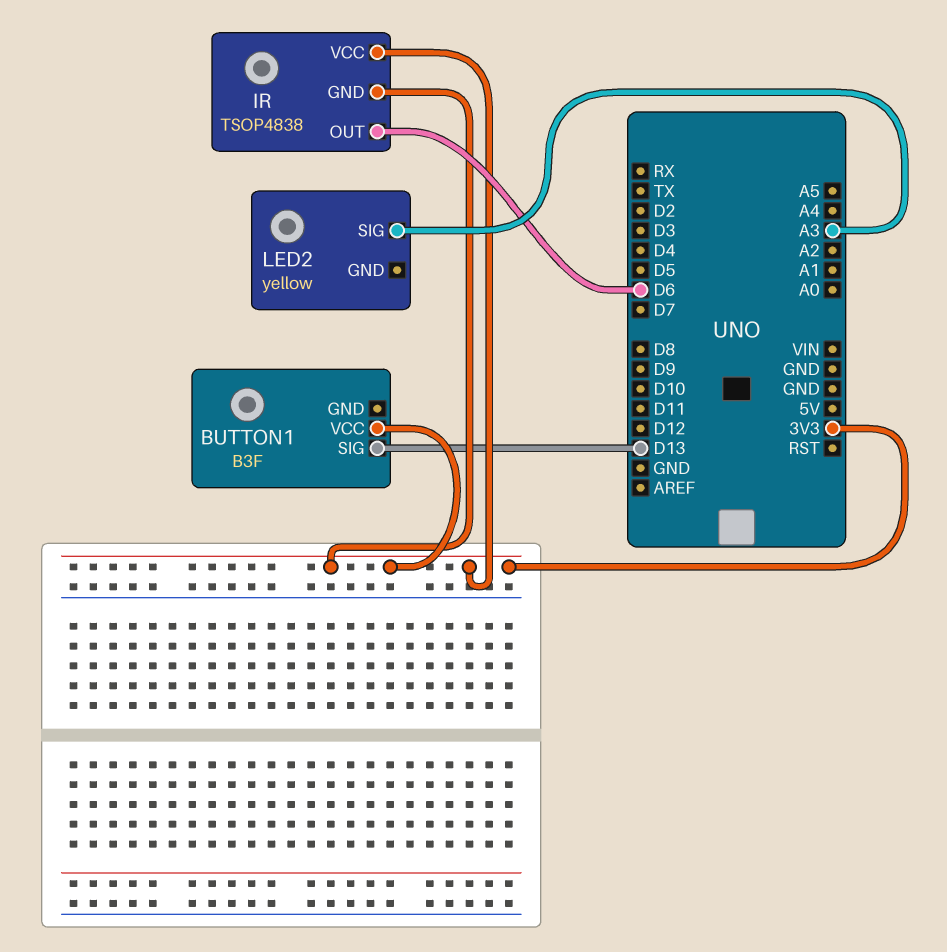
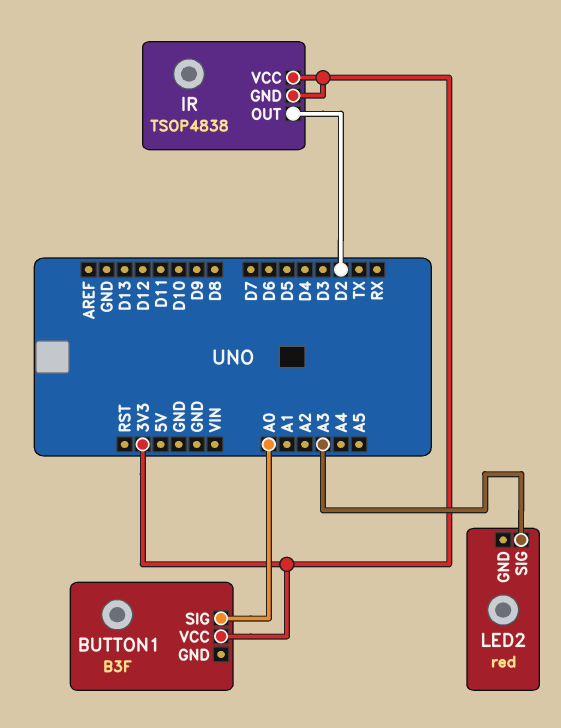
BUTTON1 pin SIG: D13 -> A0
IR pin OUT: D6 -> D2
LED2: yellow -> red

